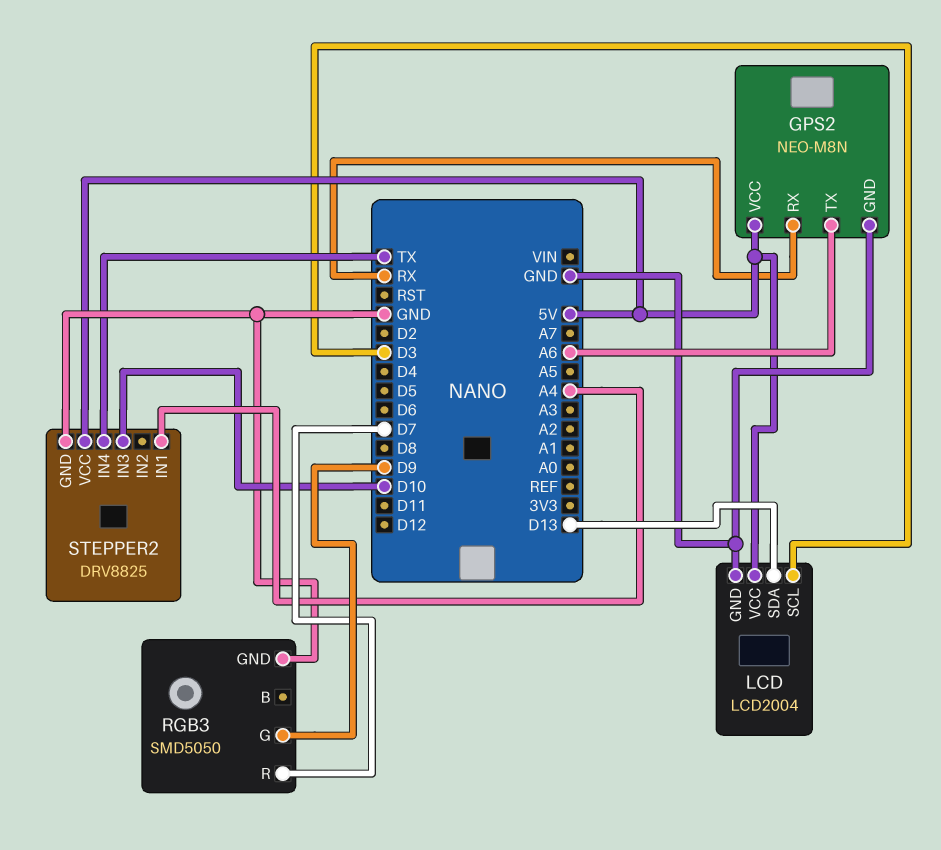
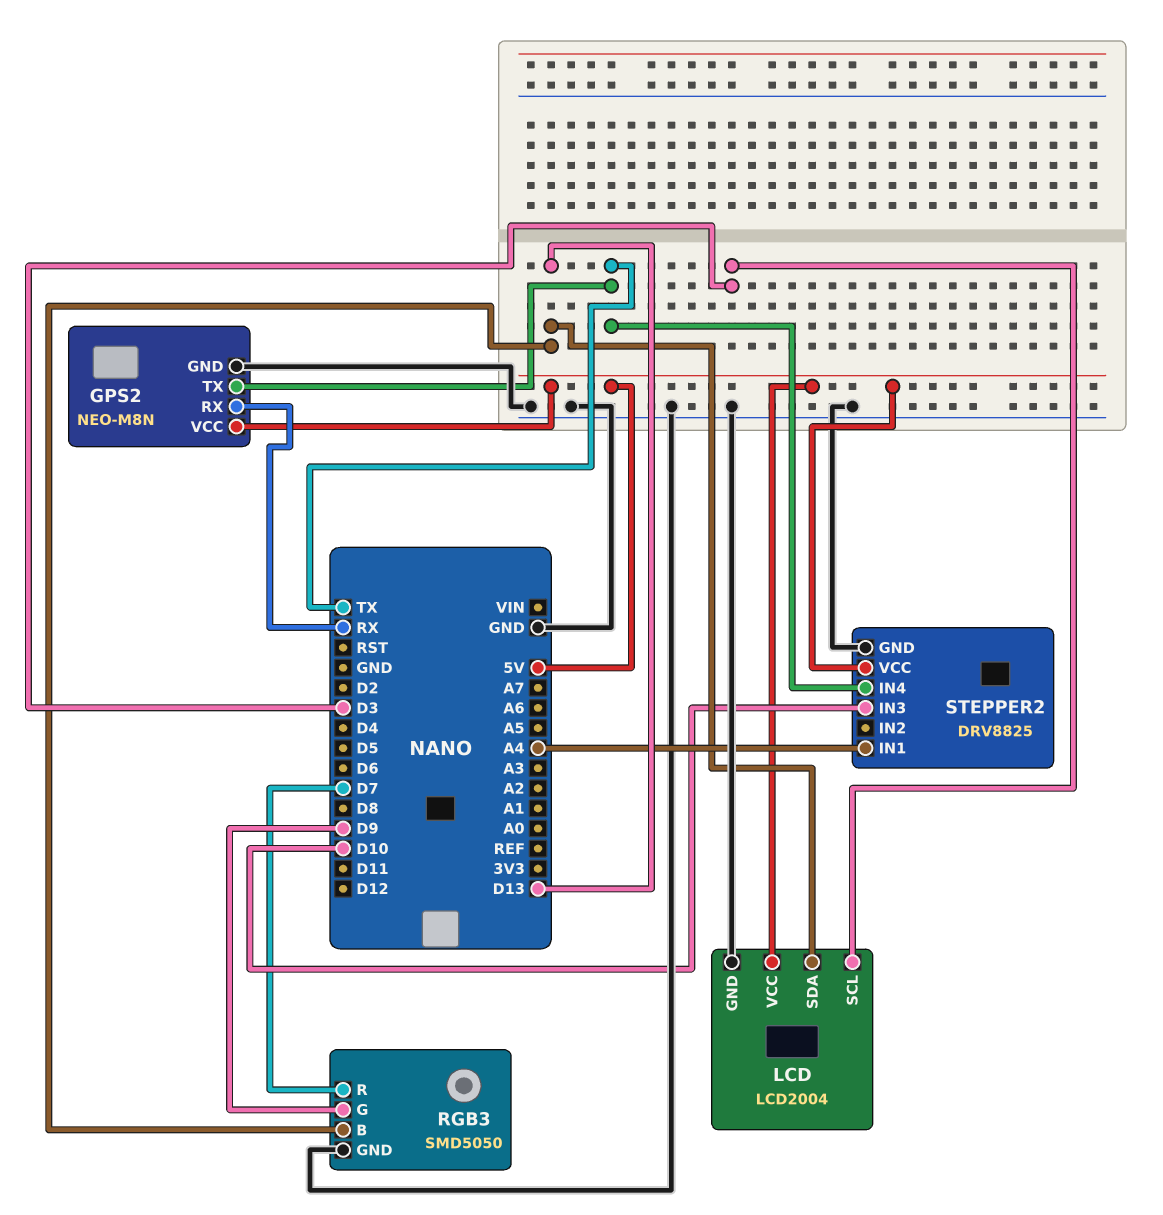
GPS2 pin TX: A6 -> TX
RGB3 pin B: none -> D13

